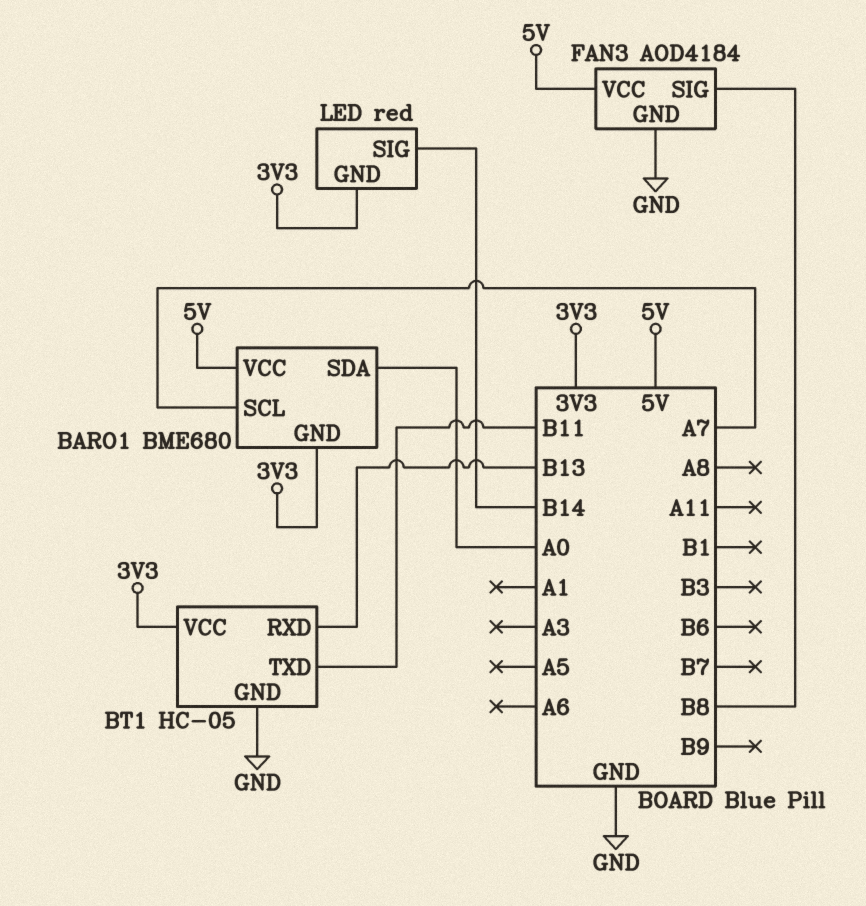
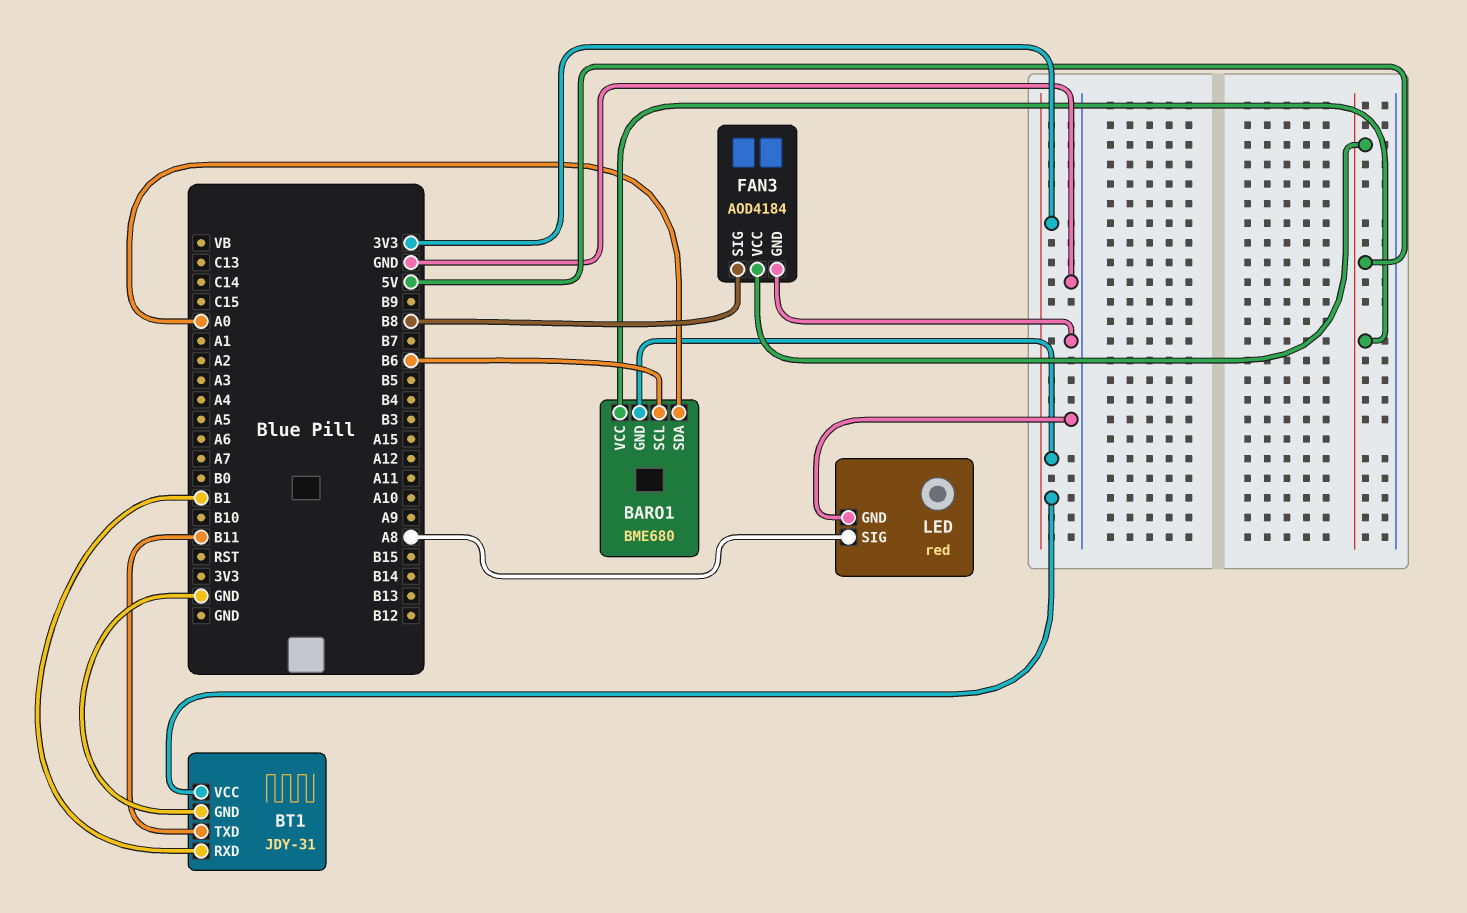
BARO1 pin SCL: A7 -> B6
BT1: HC-05 -> JDY-31
BT1 pin RXD: B13 -> B1
LED pin GND: 3V3 -> GND
LED pin SIG: B14 -> A8

